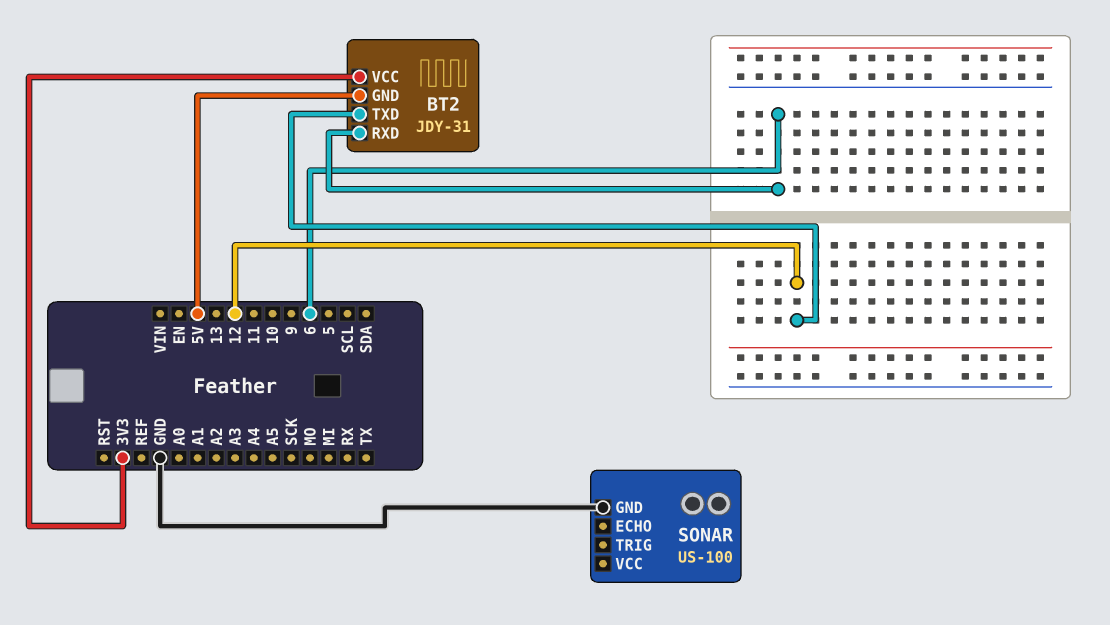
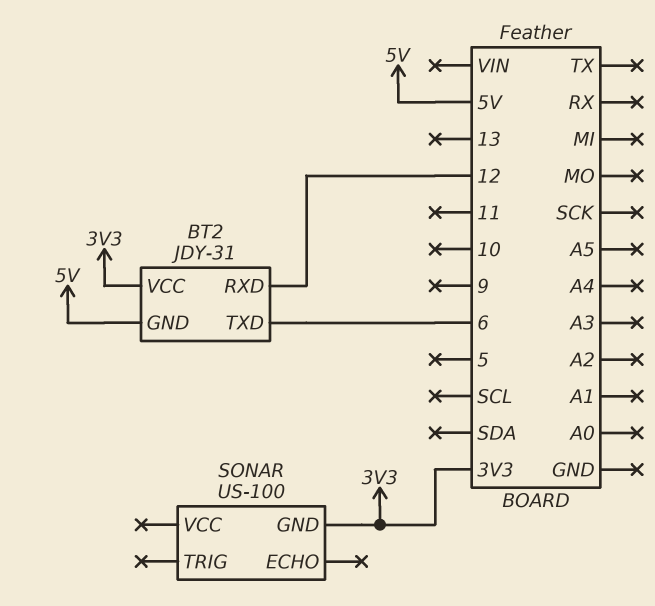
BT2 pin RXD: 6 -> 12
BT2 pin TXD: 12 -> 6
SONAR pin GND: GND -> 3V3

